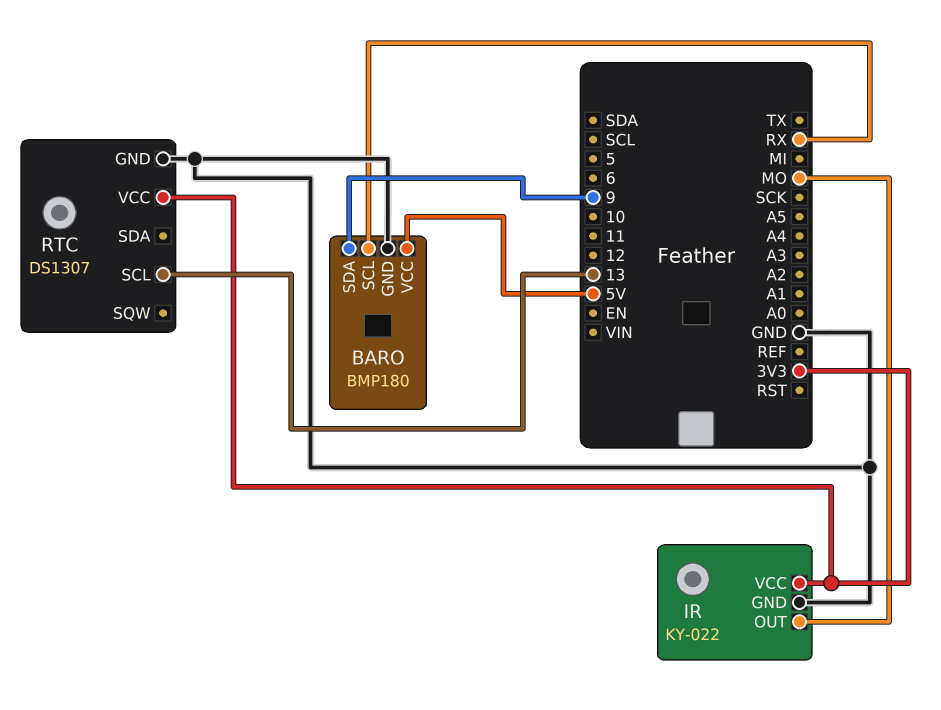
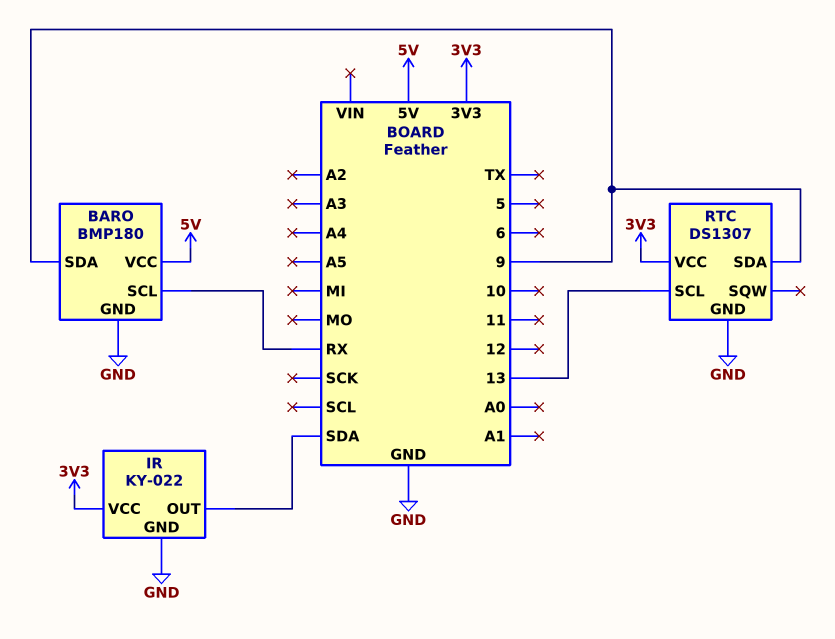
IR pin OUT: MO -> SDA
RTC pin SDA: none -> 9

